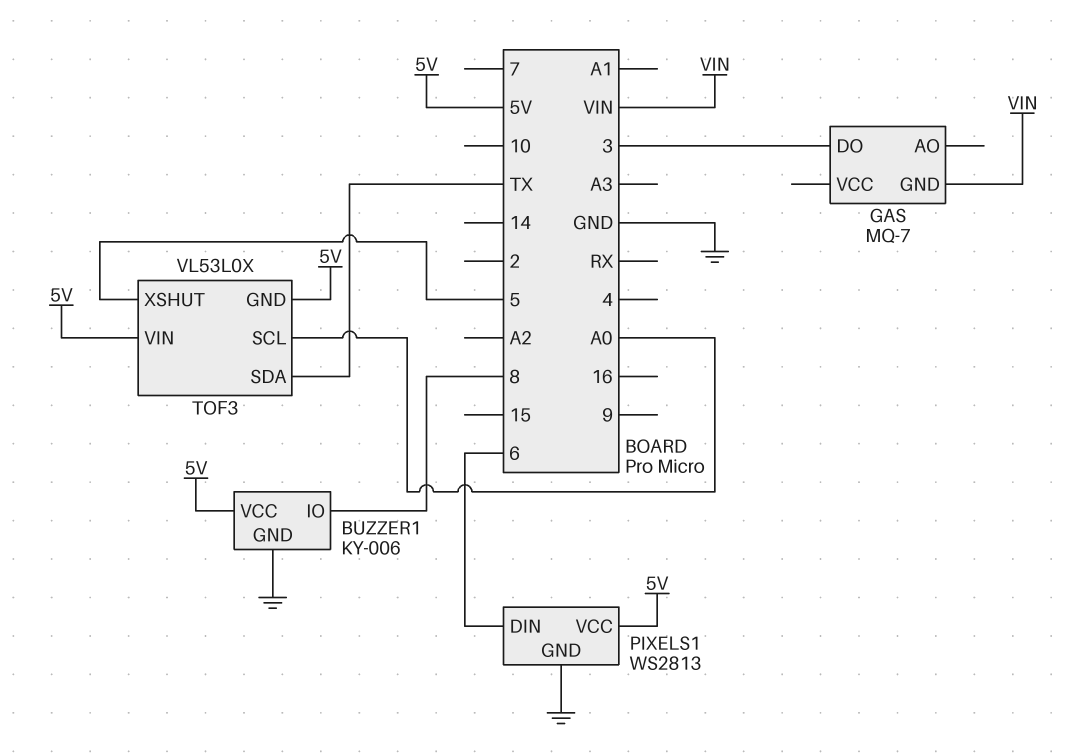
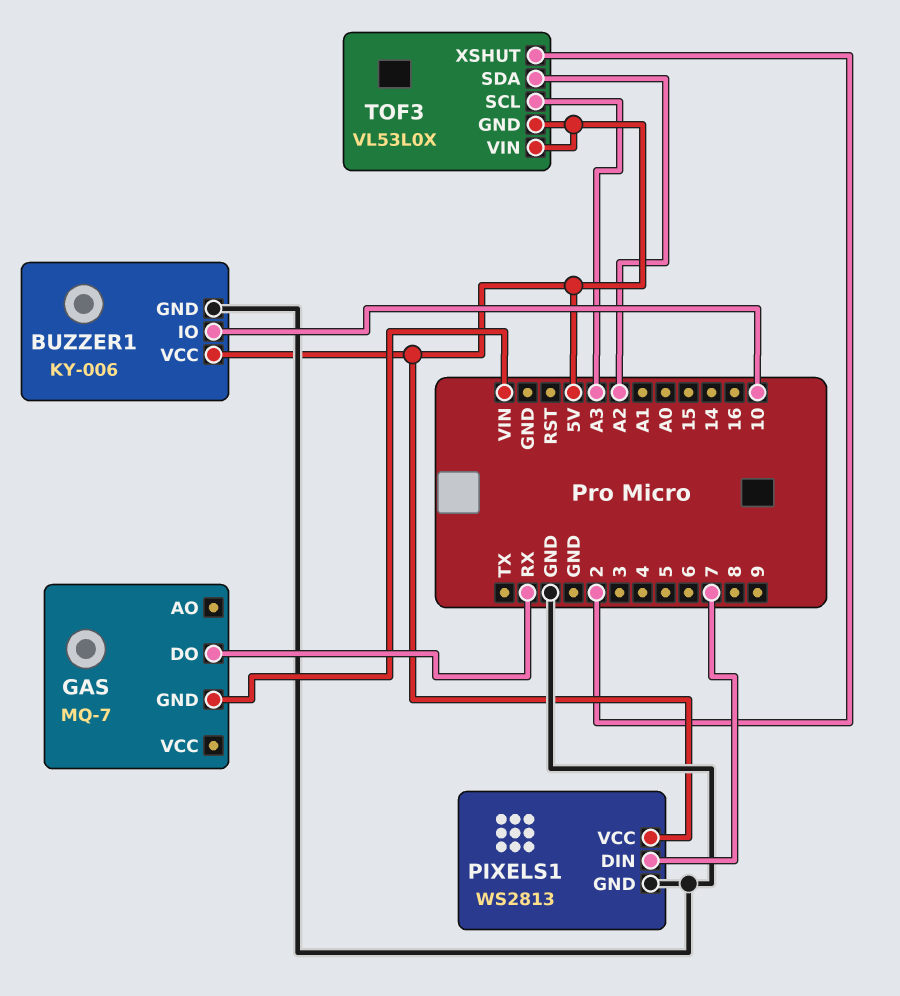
BUZZER1 pin IO: 8 -> 10
GAS pin DO: 3 -> RX
PIXELS1 pin DIN: 6 -> 7
TOF3 pin SCL: A0 -> A3
TOF3 pin SDA: TX -> A2
TOF3 pin XSHUT: 5 -> 2

